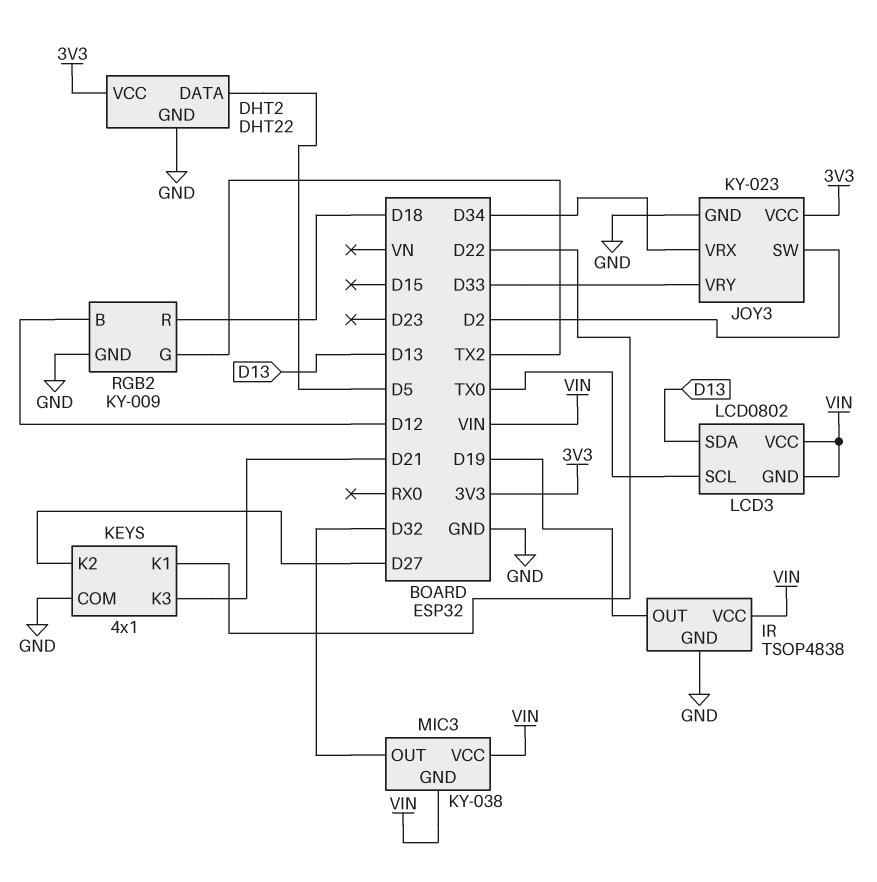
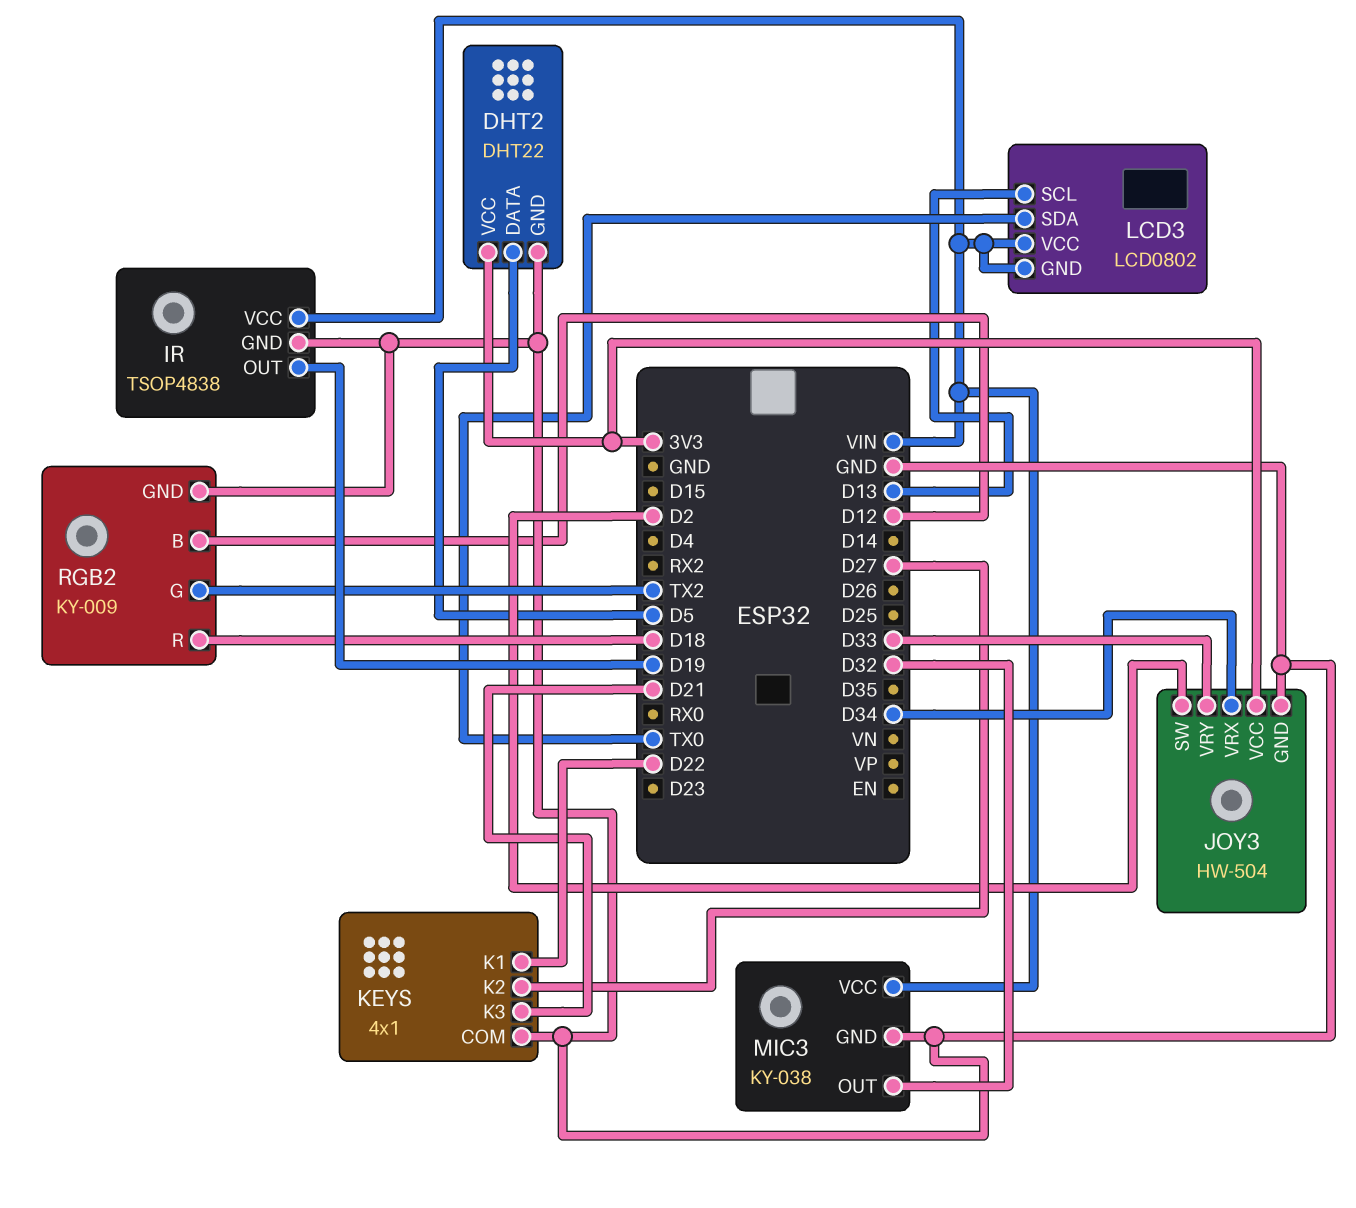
JOY3: KY-023 -> HW-504
LCD3 pin SCL: TX0 -> D13
LCD3 pin SDA: D13 -> TX0
MIC3 pin GND: VIN -> GND

